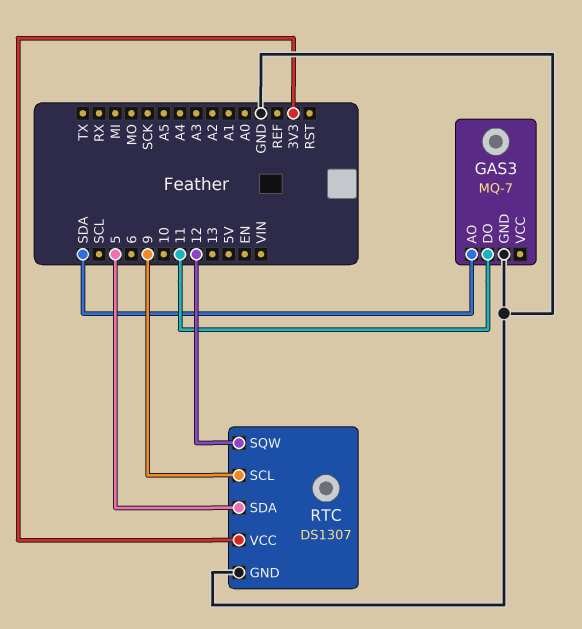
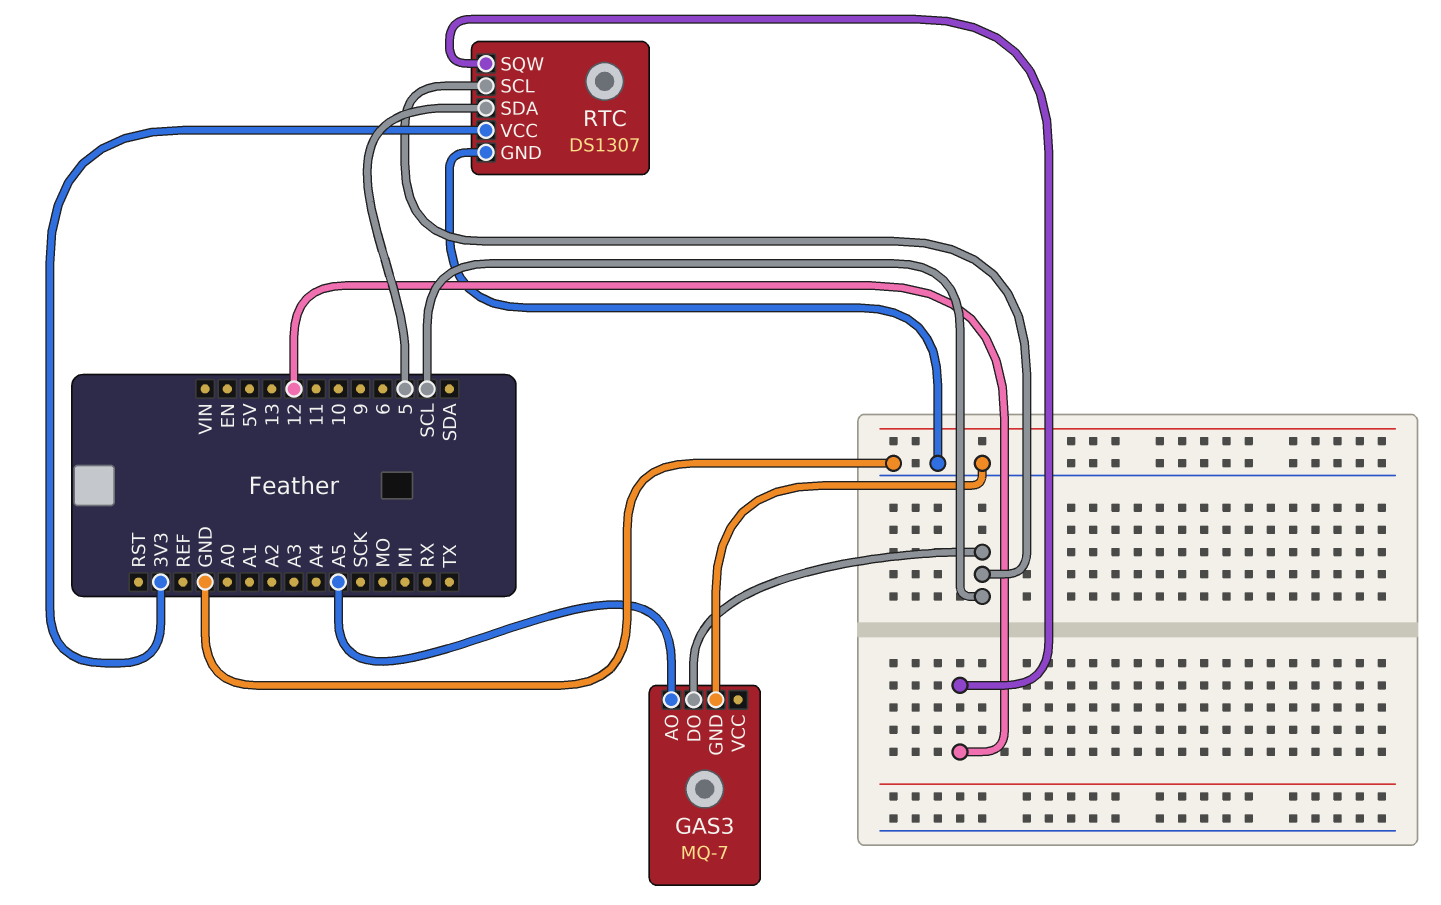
GAS3 pin AO: SDA -> A5
GAS3 pin DO: 11 -> SCL
RTC pin SCL: 9 -> SCL

